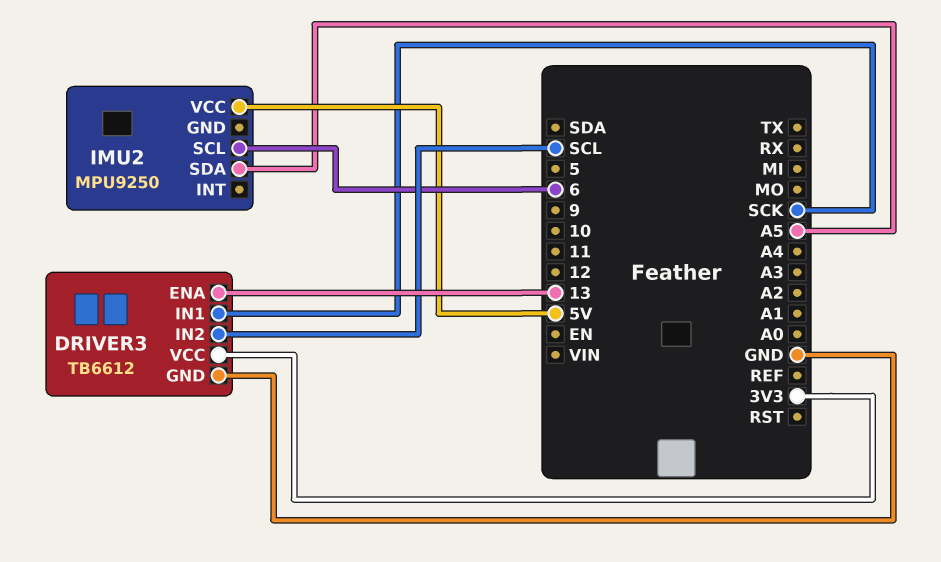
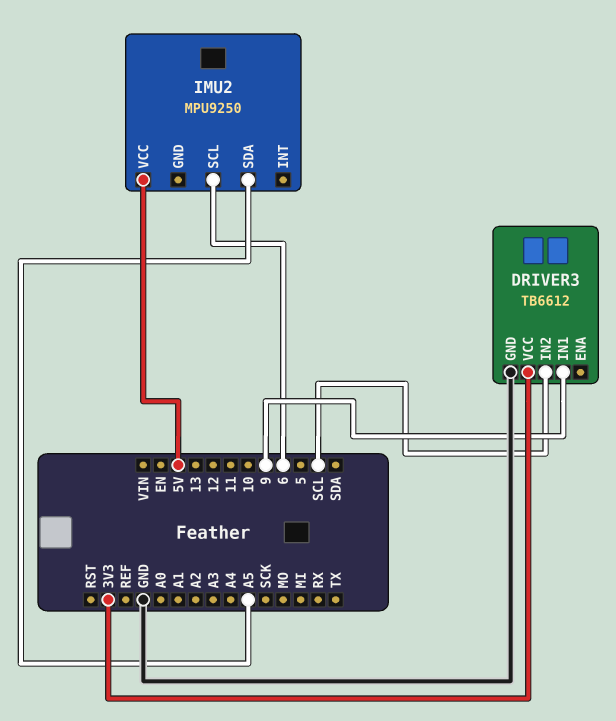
DRIVER3 pin ENA: 13 -> none
DRIVER3 pin IN1: SCK -> 9

